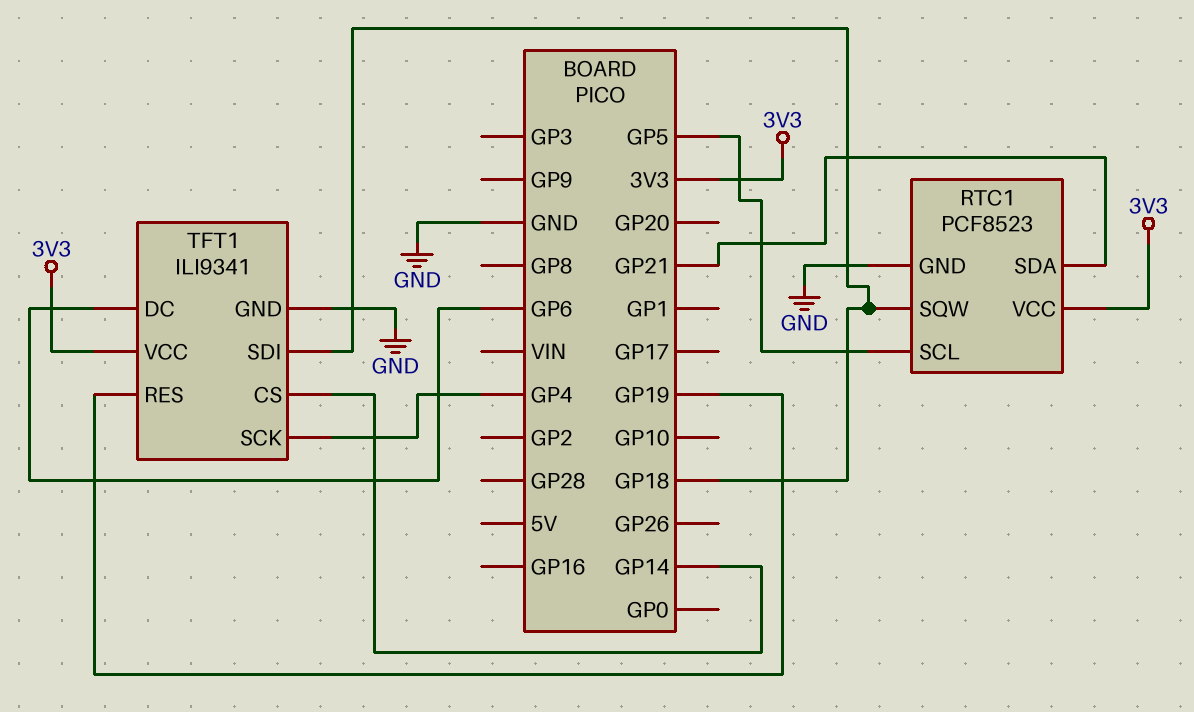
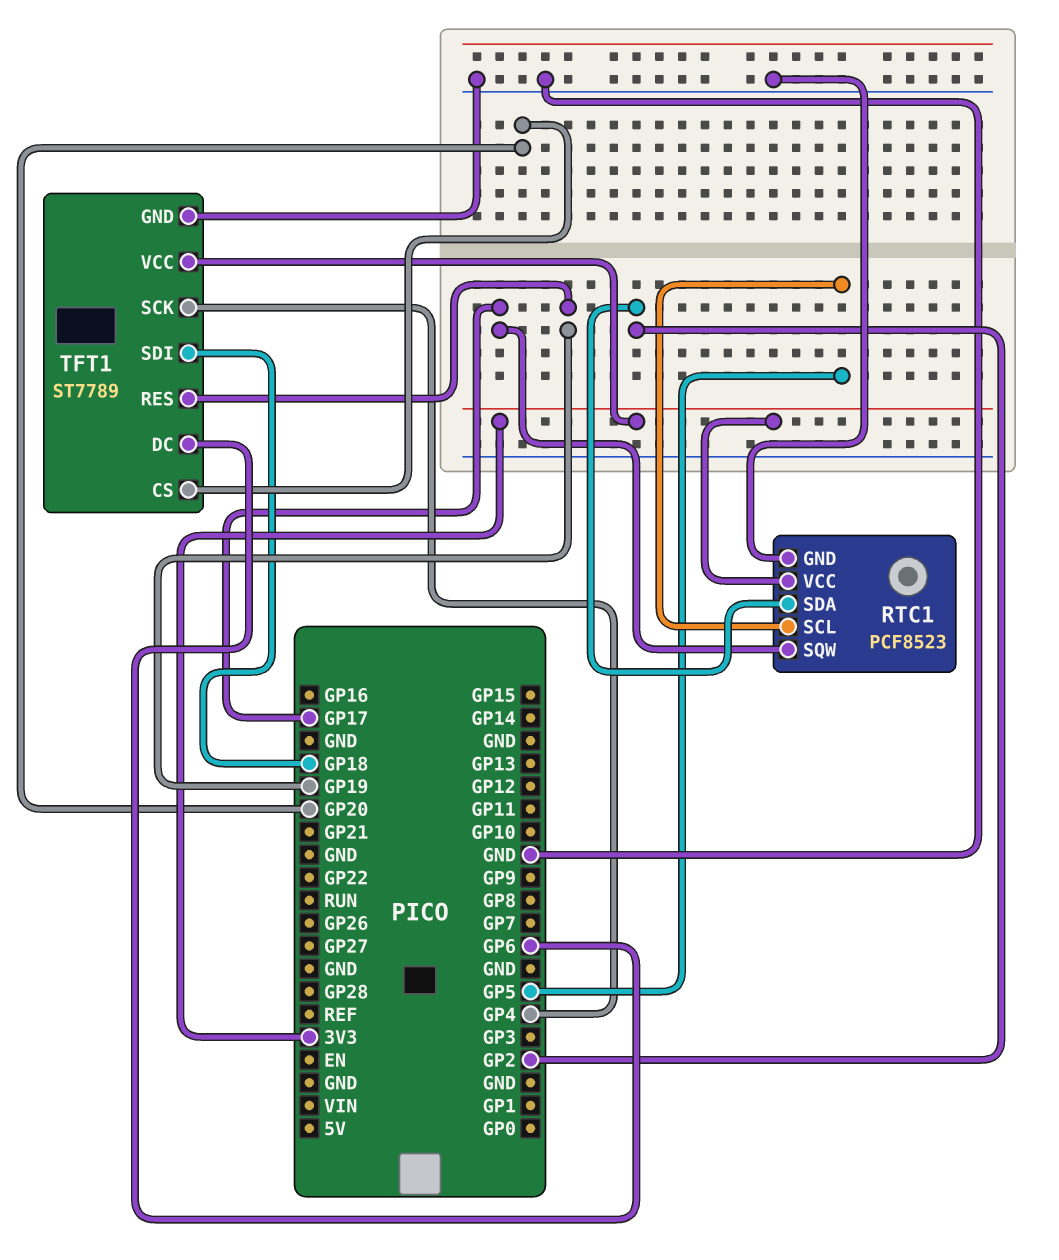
RTC1 pin SDA: GP21 -> GP2
RTC1 pin SQW: GP18 -> GP17
TFT1: ILI9341 -> ST7789
TFT1 pin CS: GP14 -> GP20

